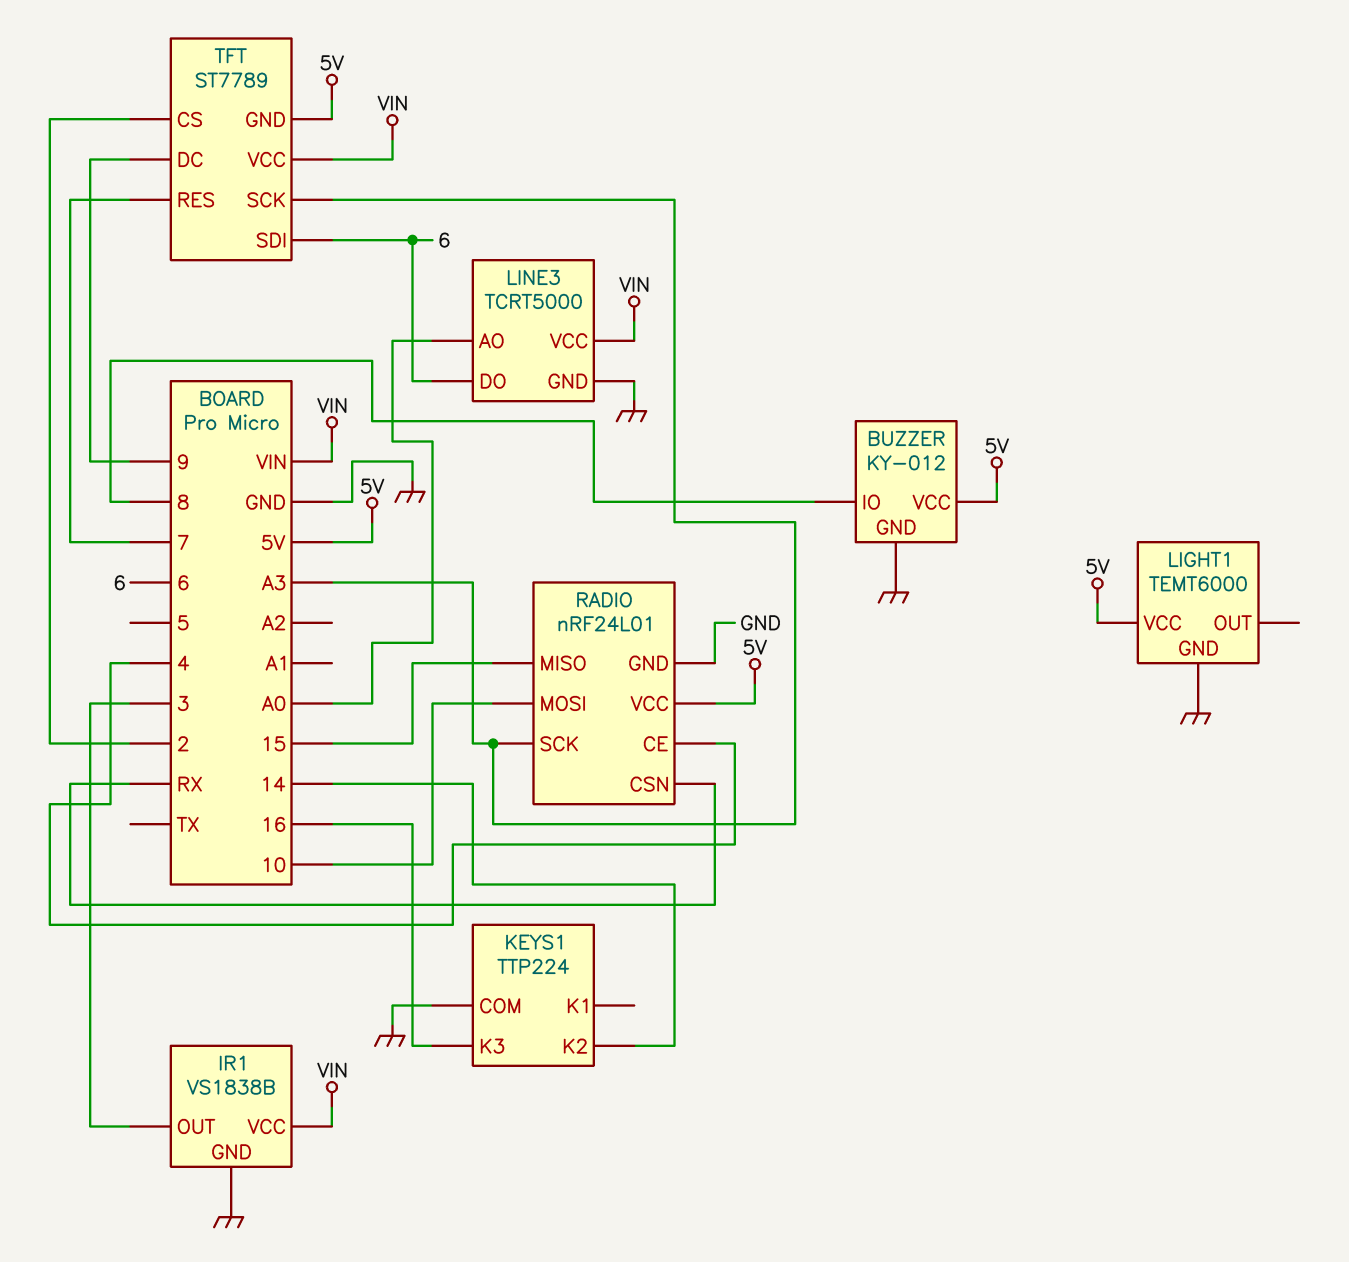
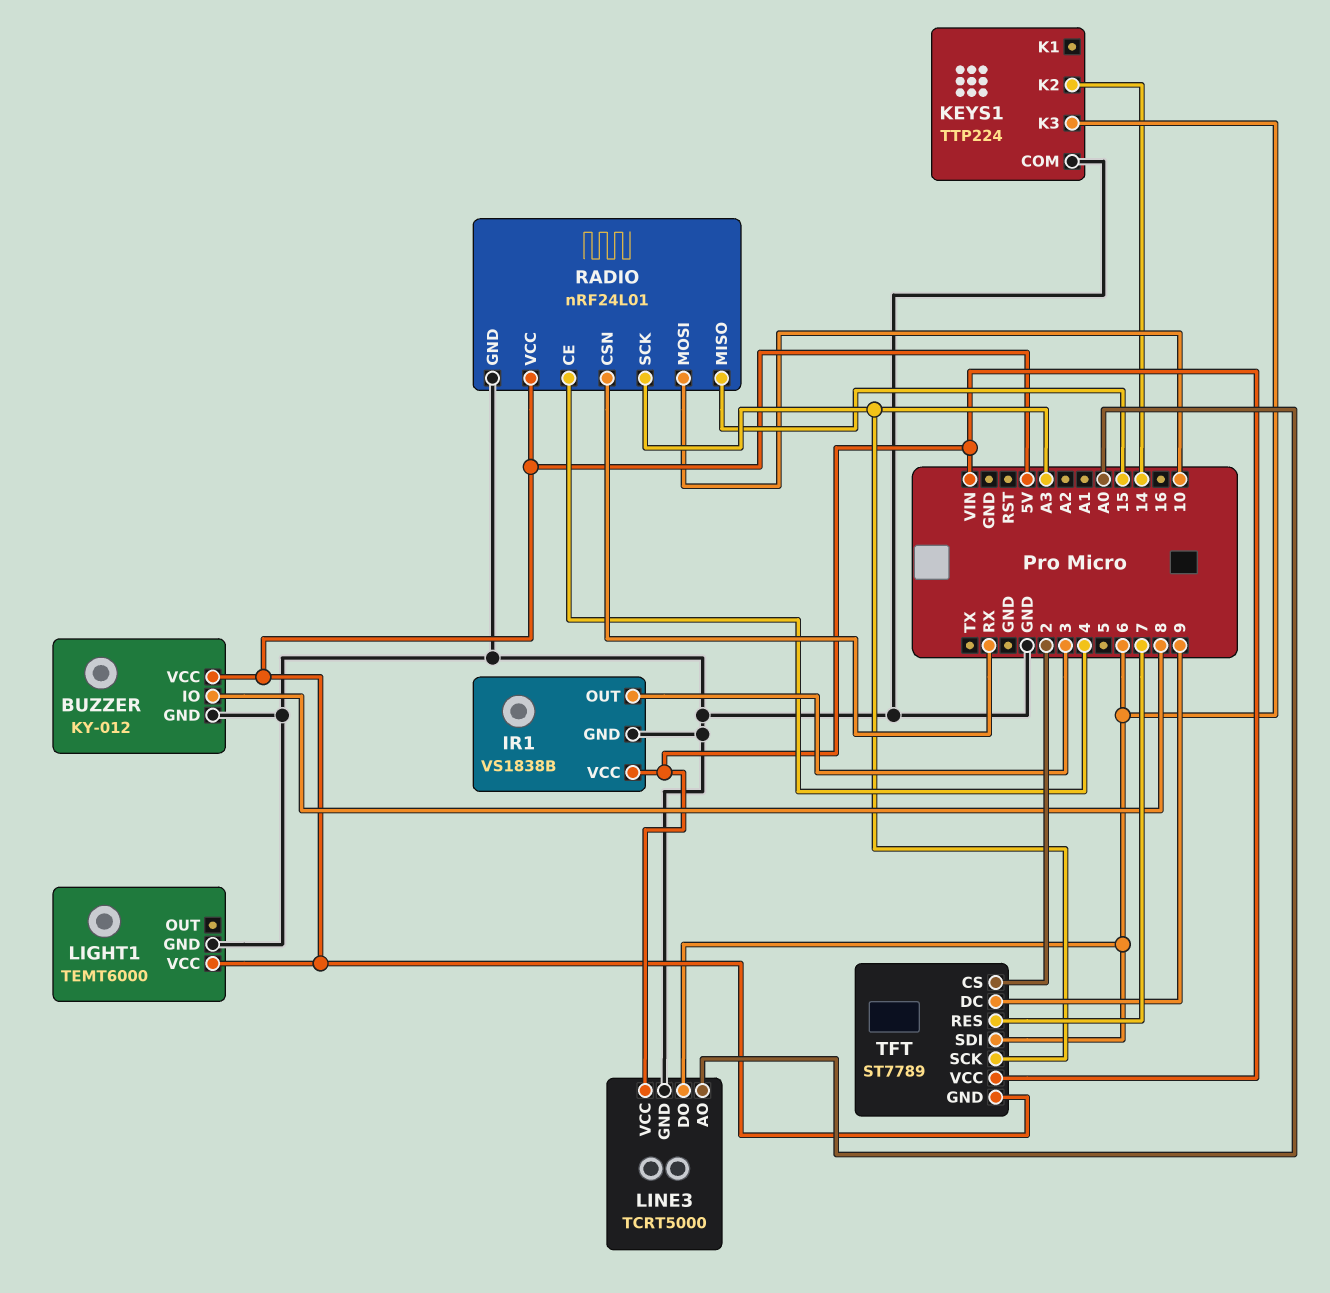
KEYS1 pin K3: 16 -> 6

